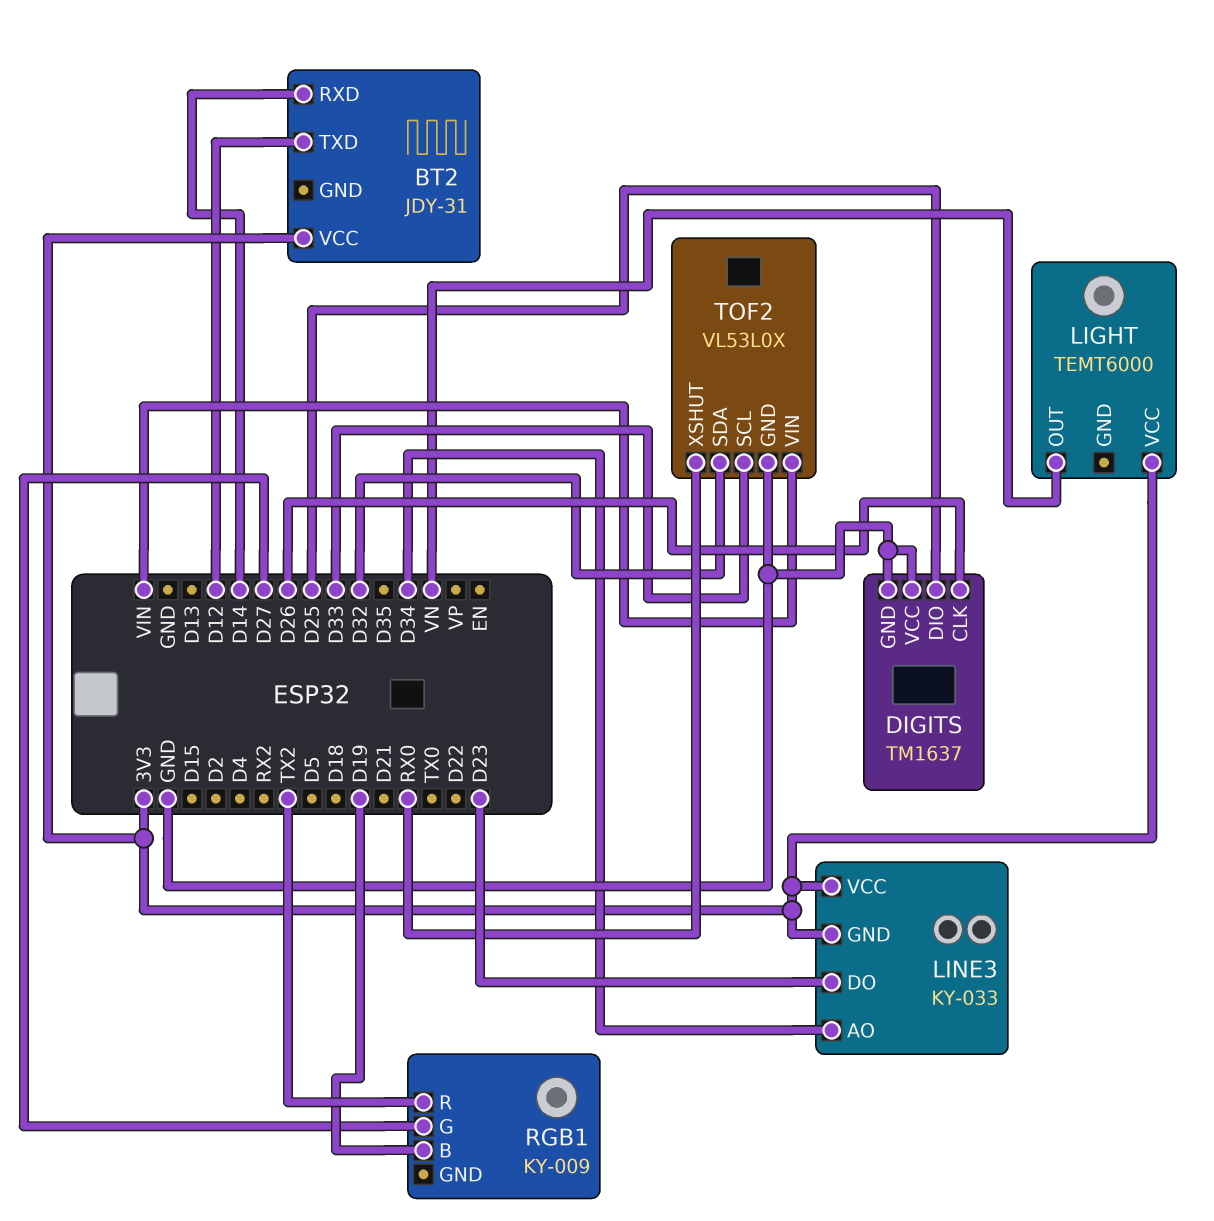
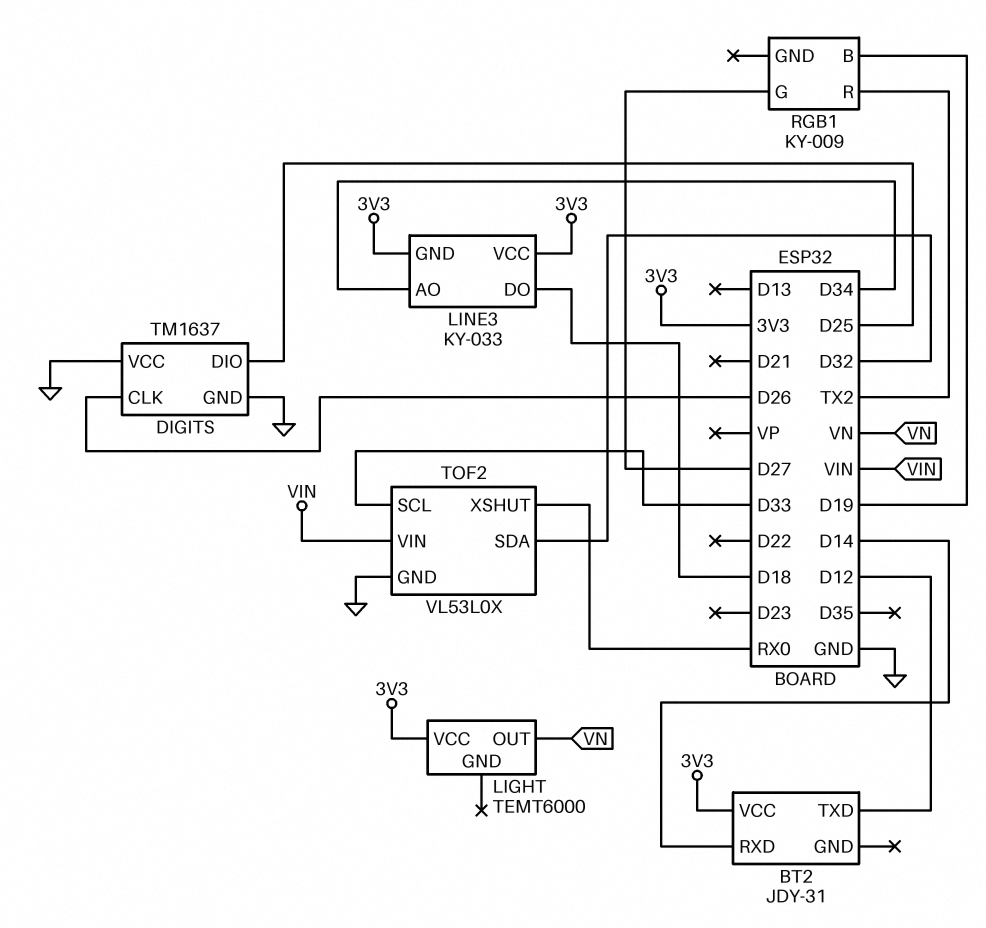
LINE3 pin DO: D23 -> D18

